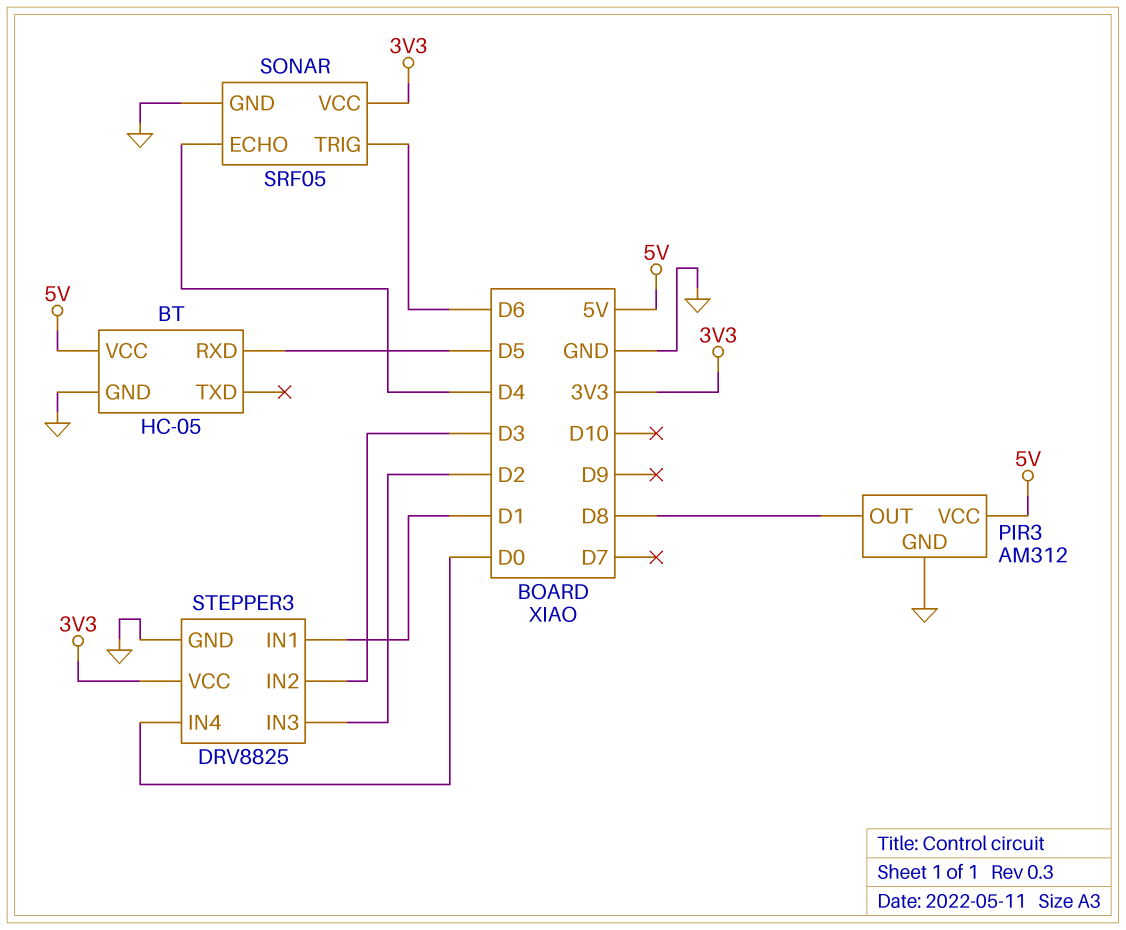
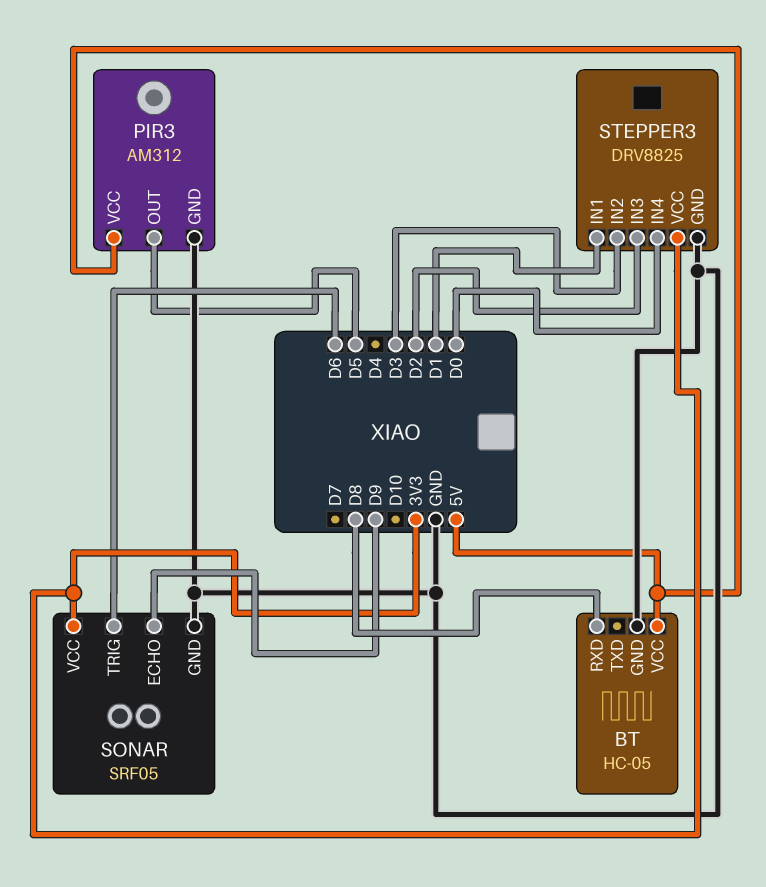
BT pin RXD: D5 -> D8
PIR3 pin OUT: D8 -> D5
SONAR pin ECHO: D4 -> D9

